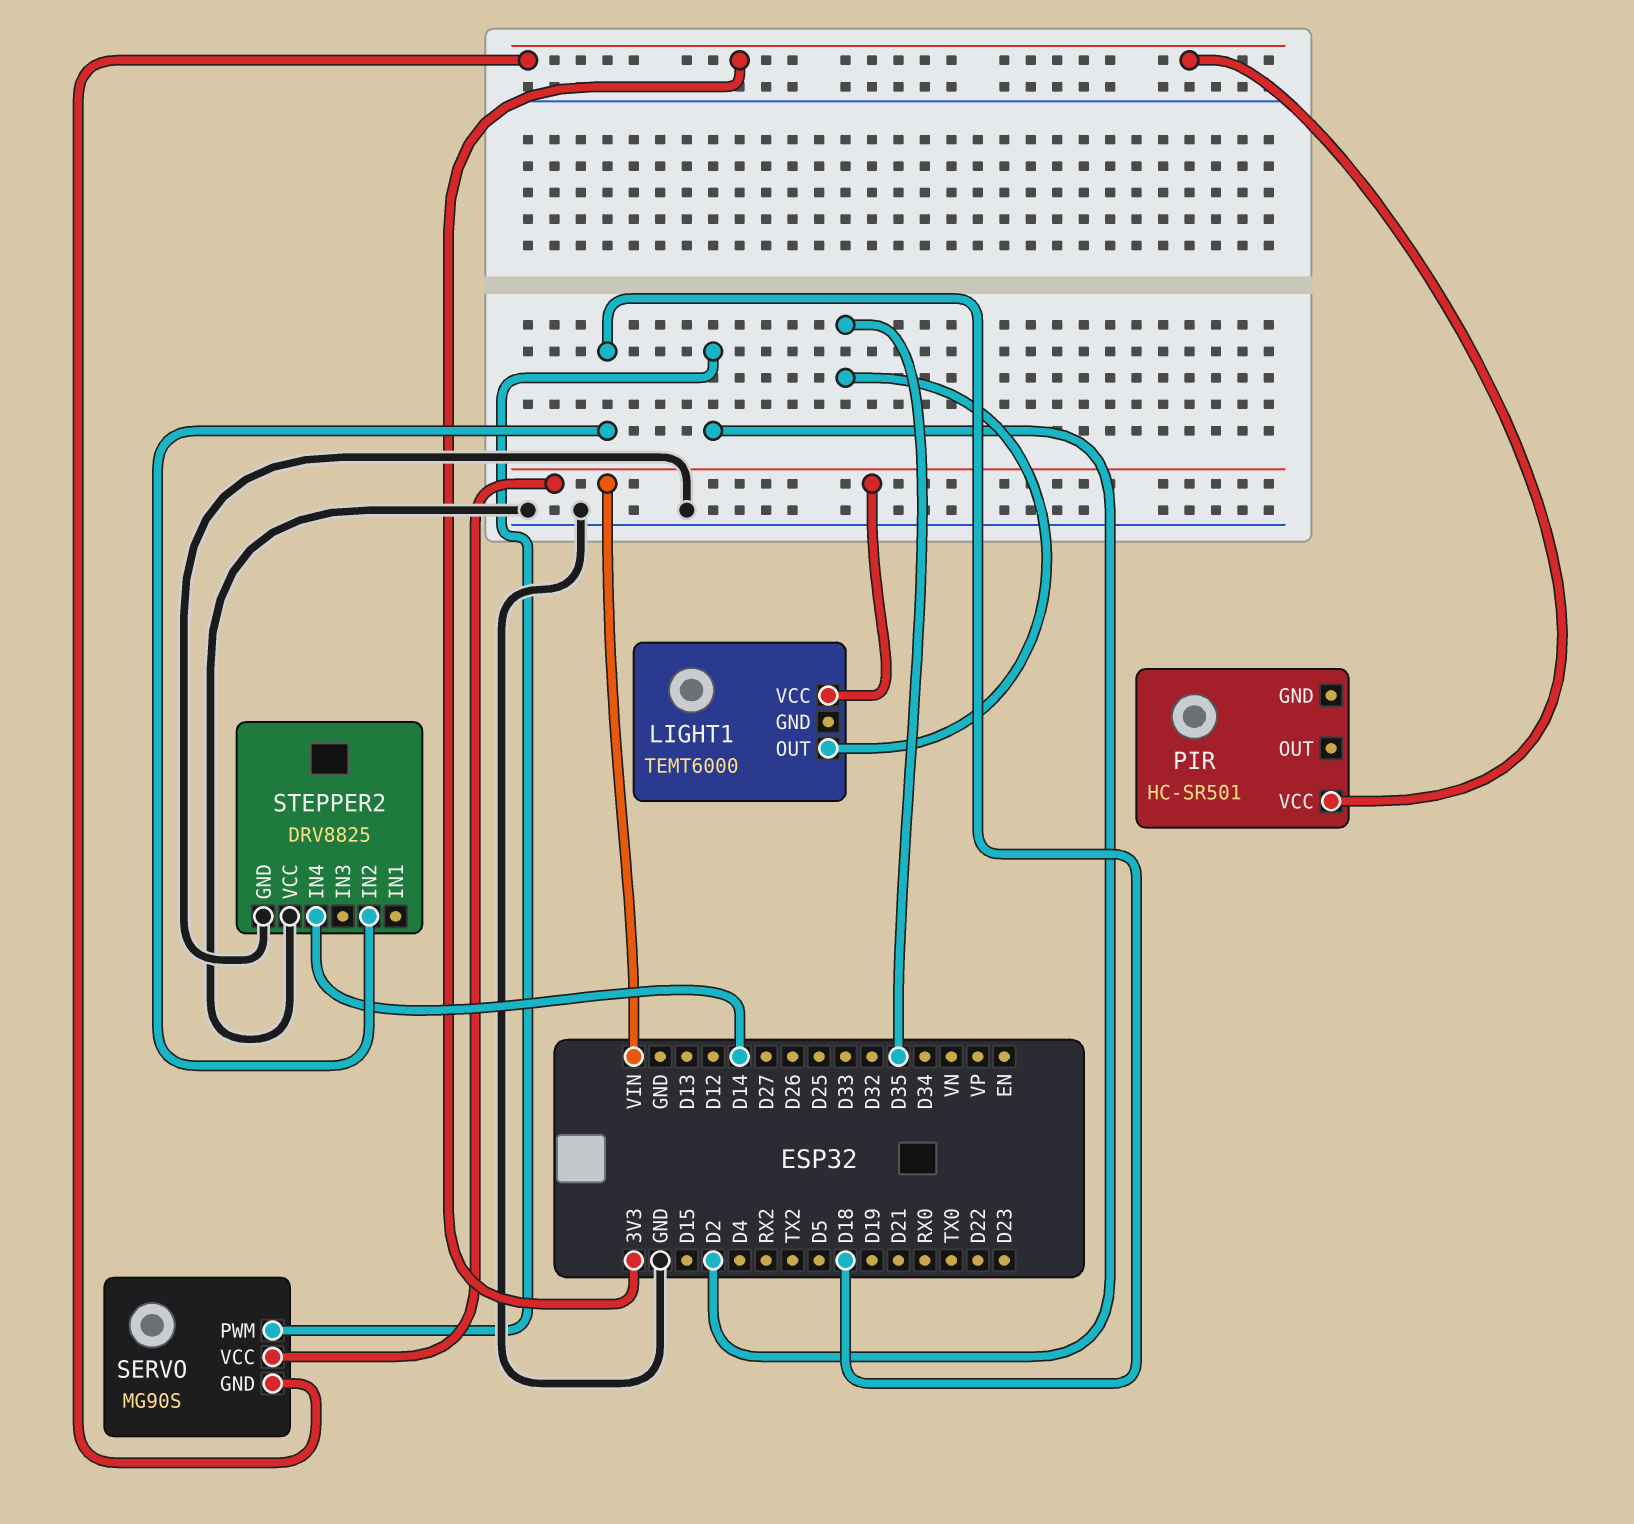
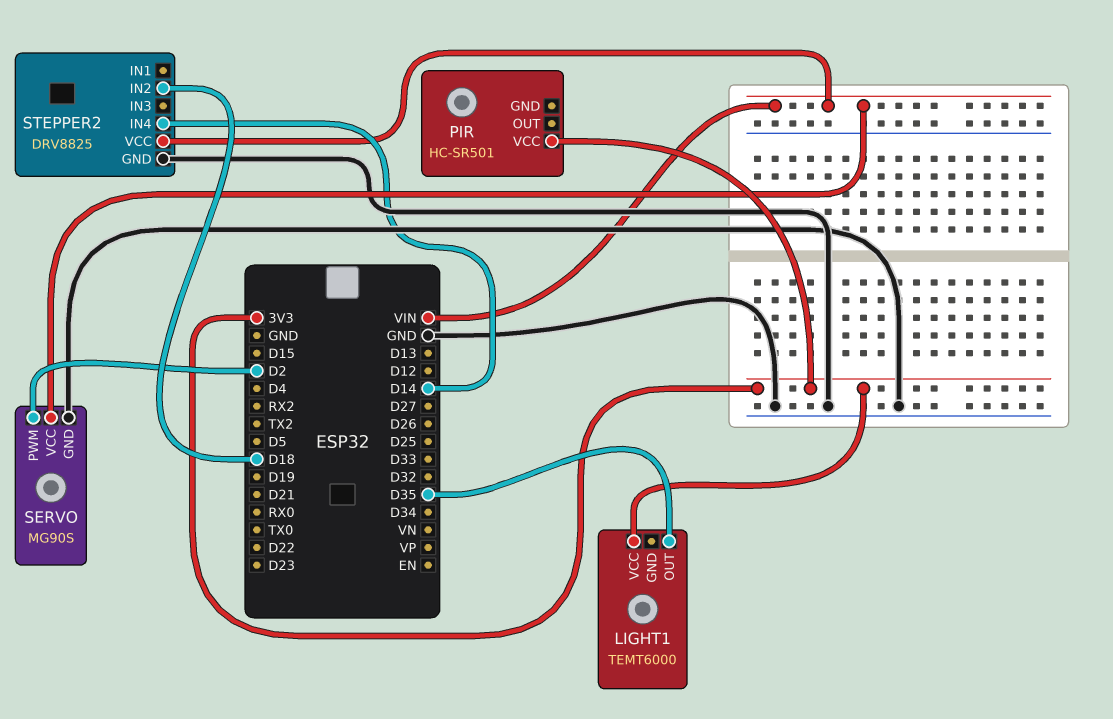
LIGHT1 pin VCC: VIN -> 3V3
SERVO pin GND: 3V3 -> GND
STEPPER2 pin VCC: GND -> VIN

